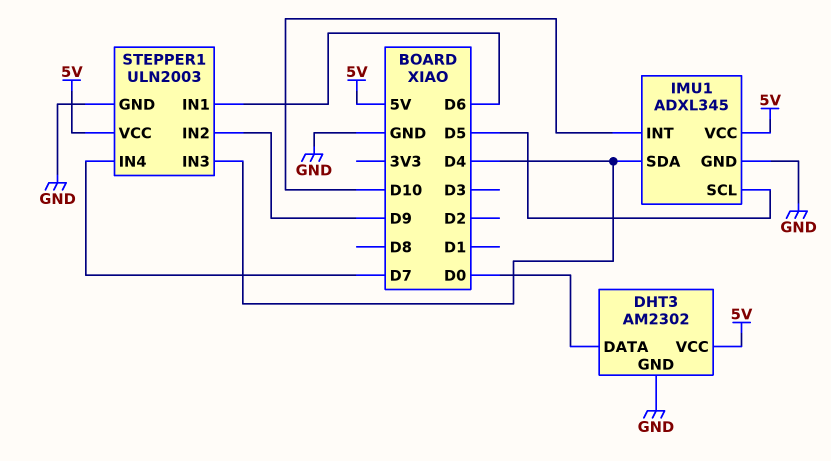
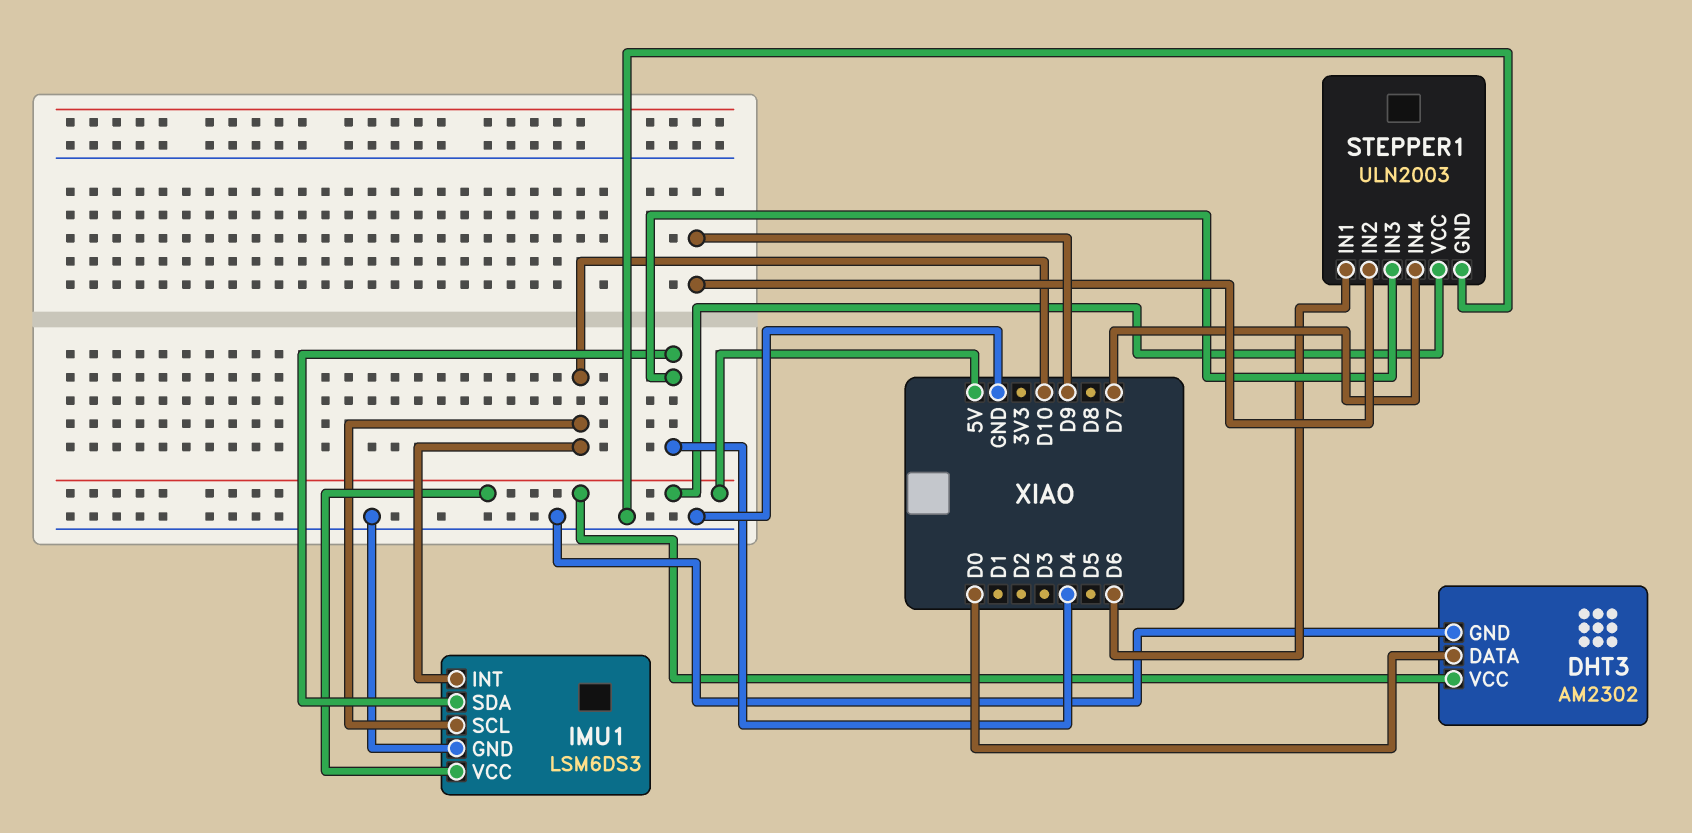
IMU1: ADXL345 -> LSM6DS3
IMU1 pin SCL: D5 -> D10

